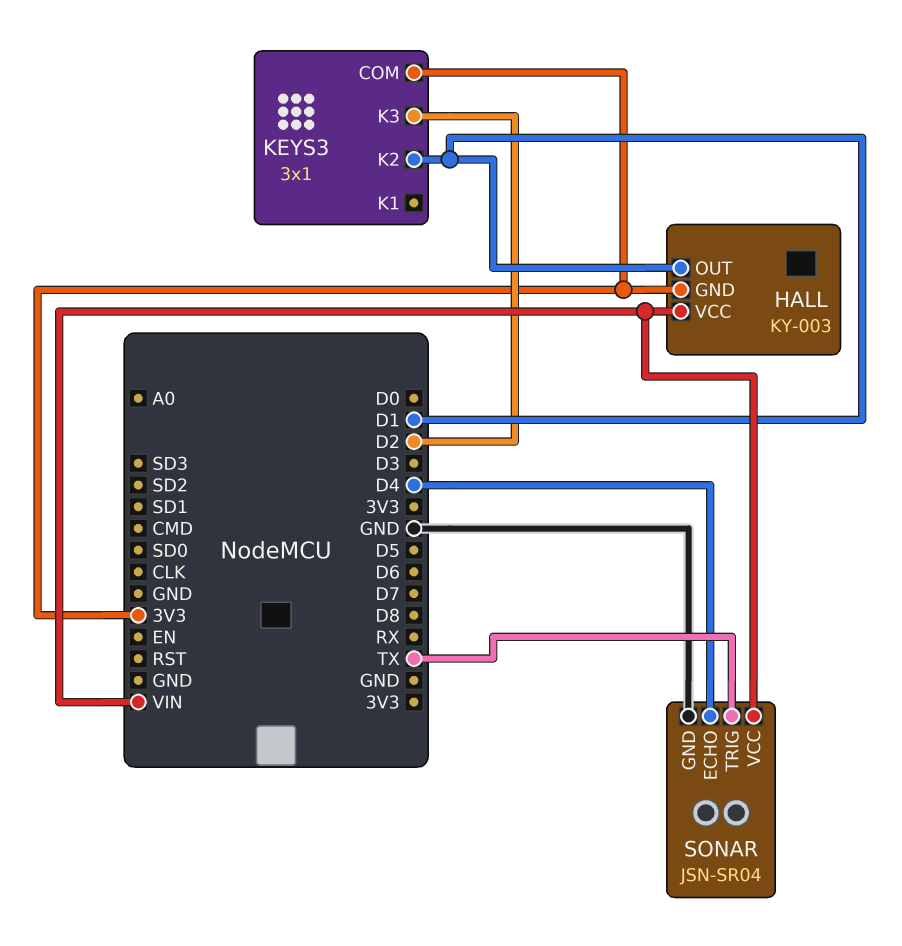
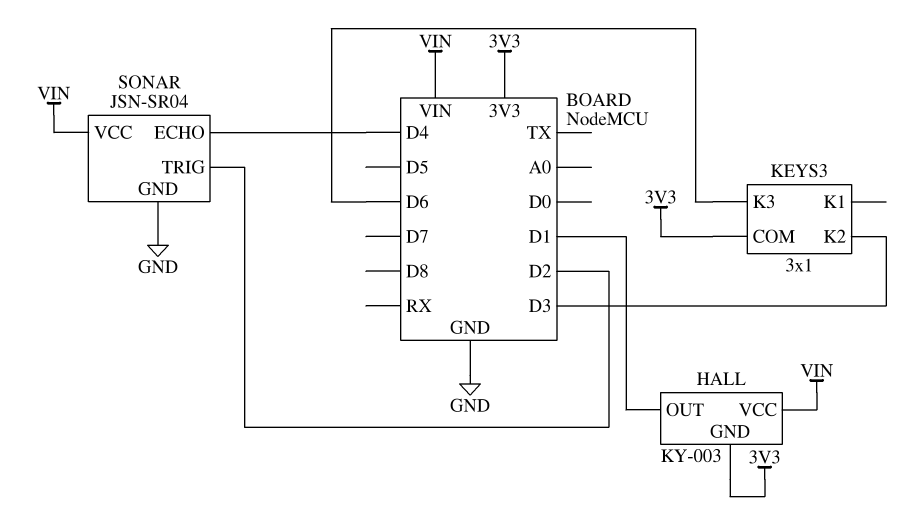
KEYS3 pin K2: D1 -> D3
KEYS3 pin K3: D2 -> D6
SONAR pin TRIG: TX -> D2

